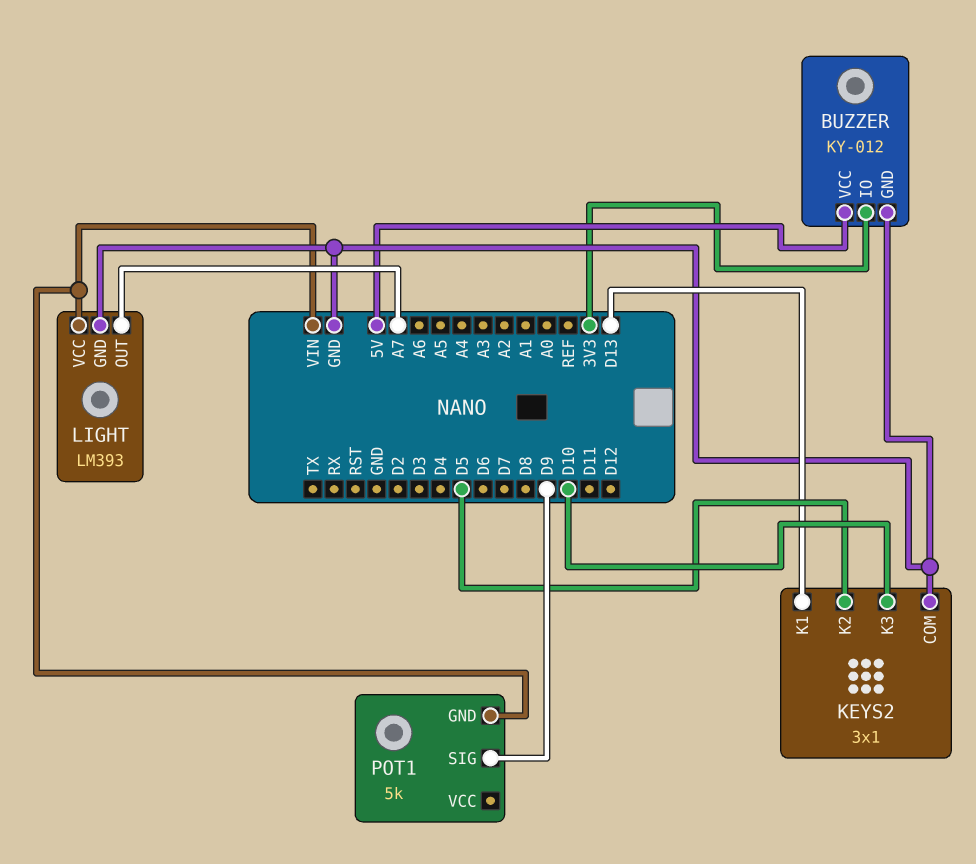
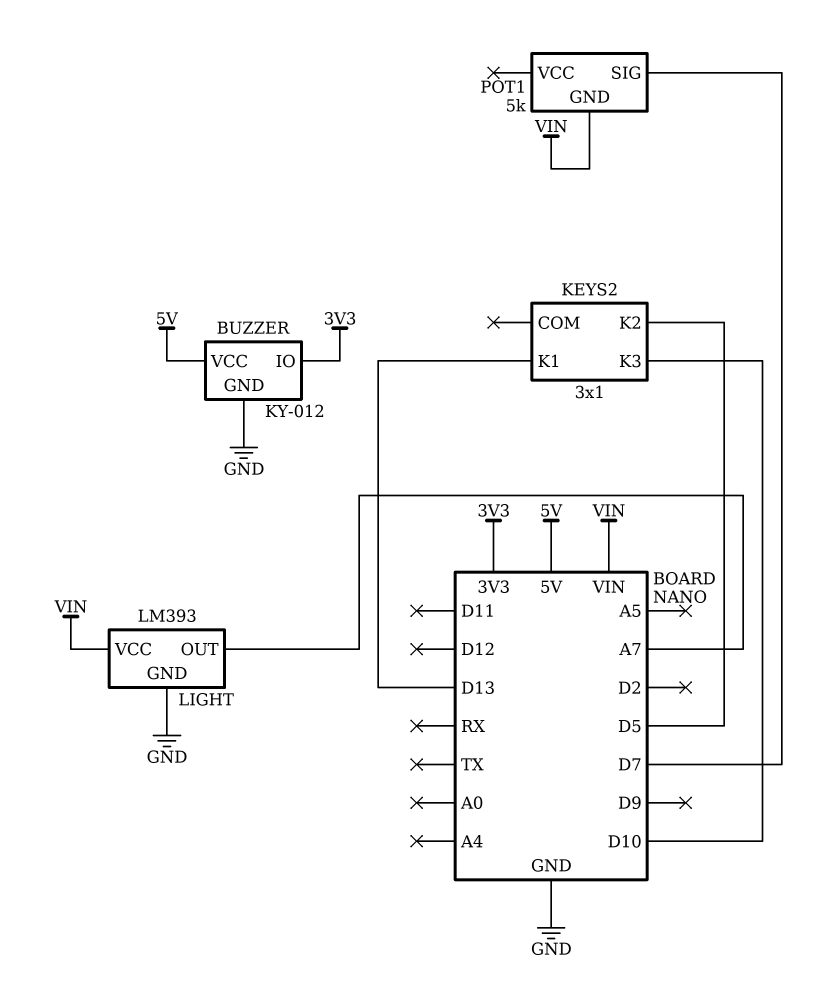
KEYS2 pin COM: GND -> none
POT1 pin SIG: D9 -> D7

